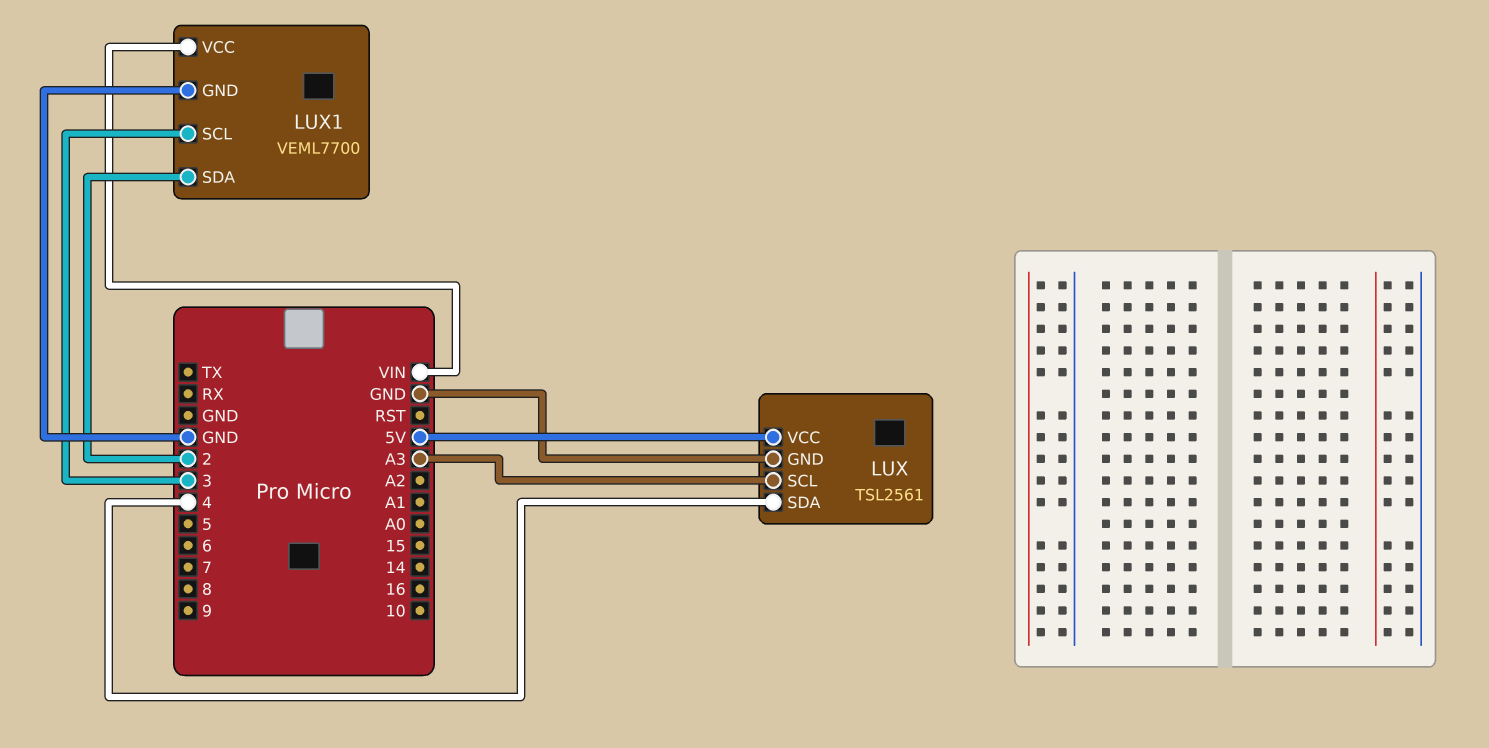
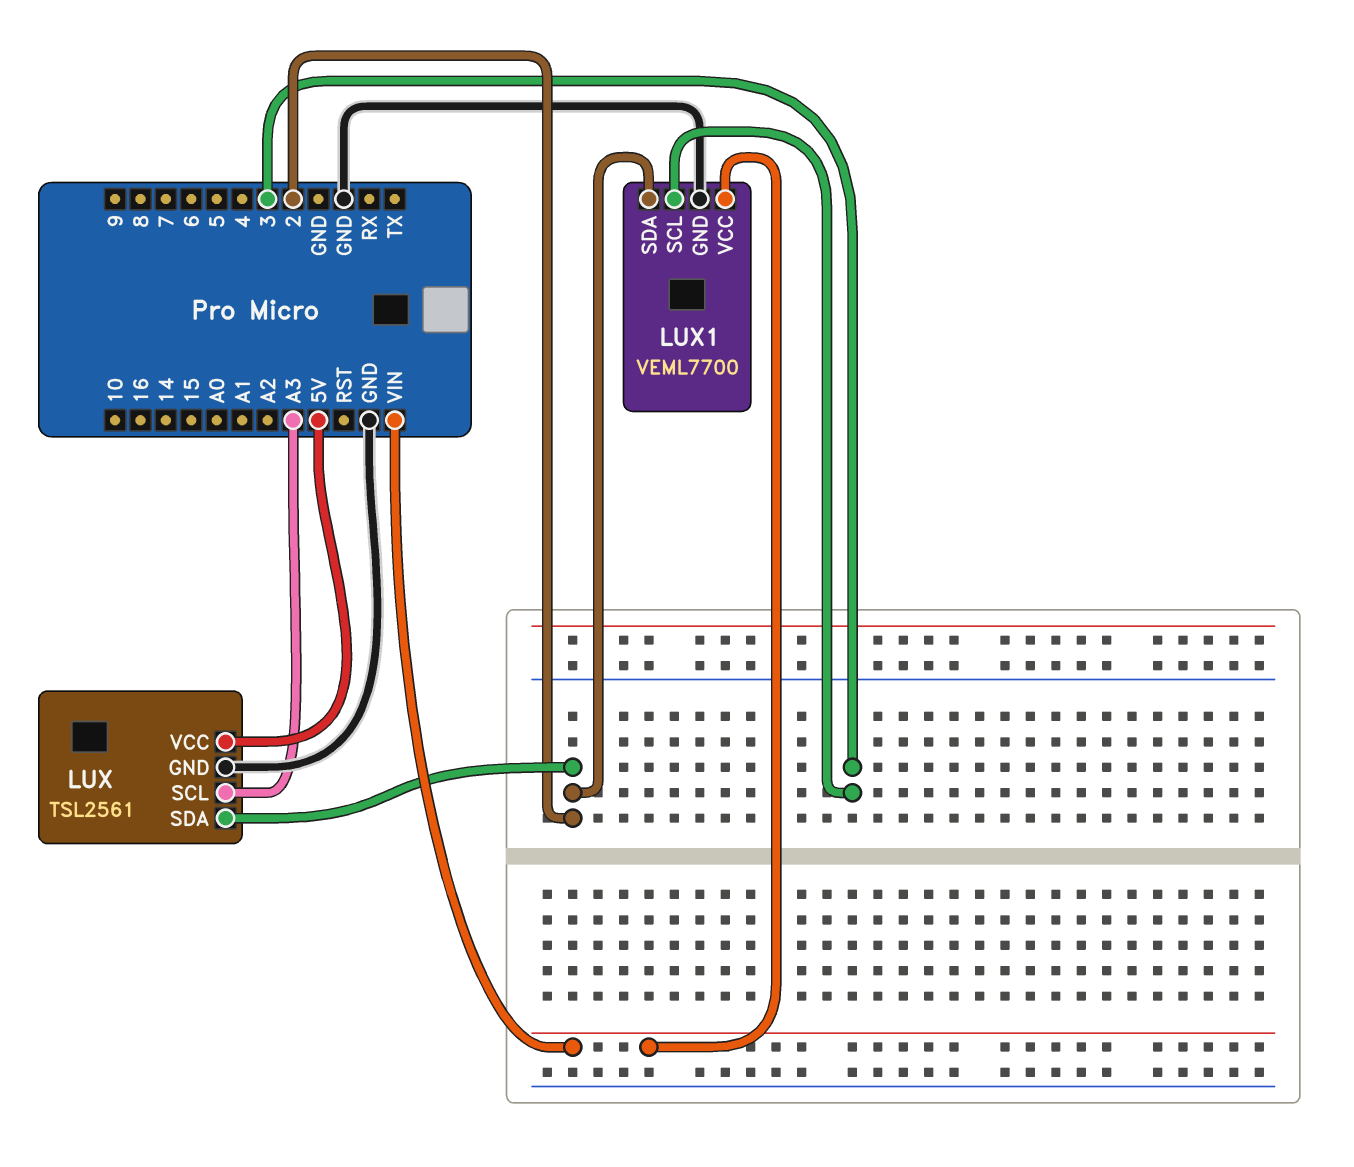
LUX pin SDA: 4 -> 2

